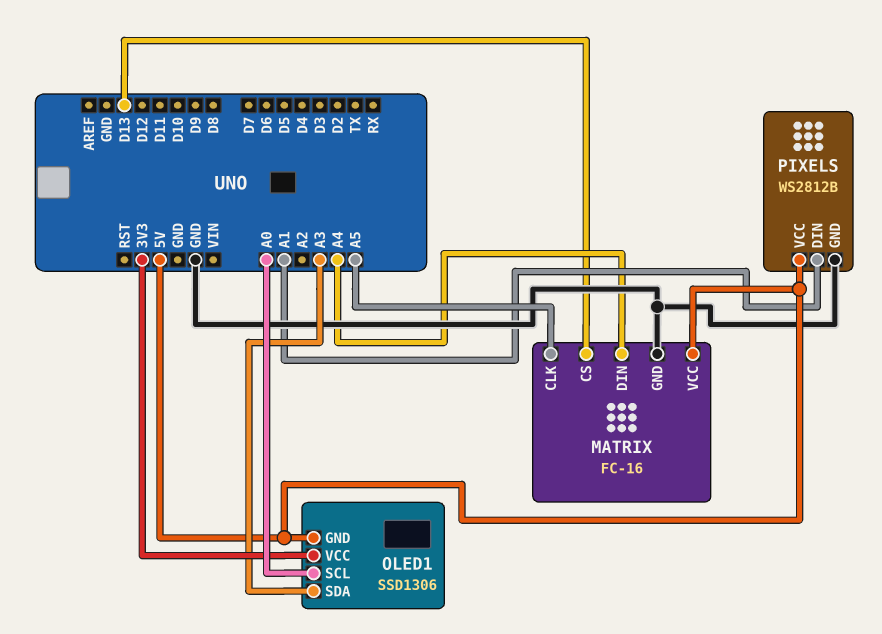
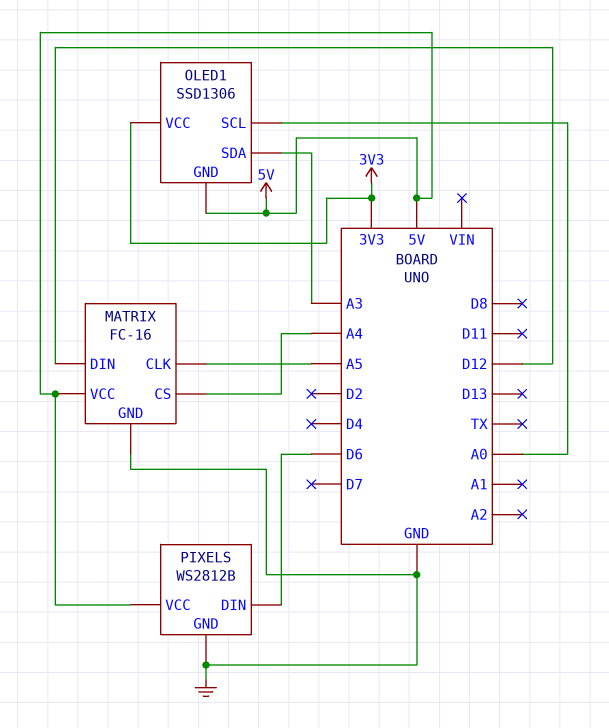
MATRIX pin CS: D13 -> A4
MATRIX pin DIN: A4 -> D12
PIXELS pin DIN: A1 -> D6

